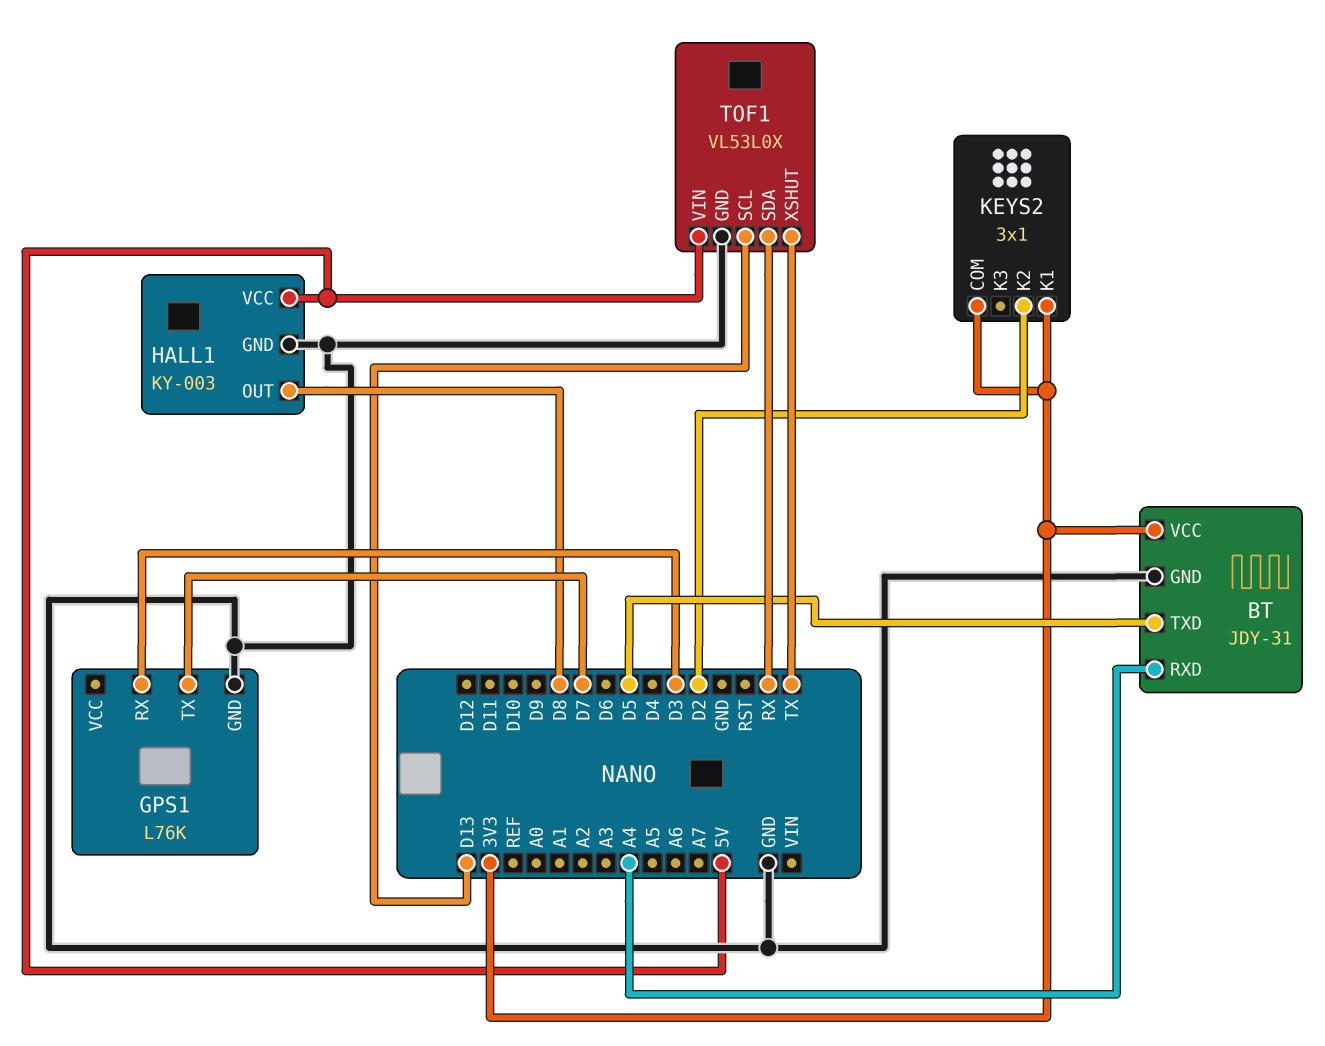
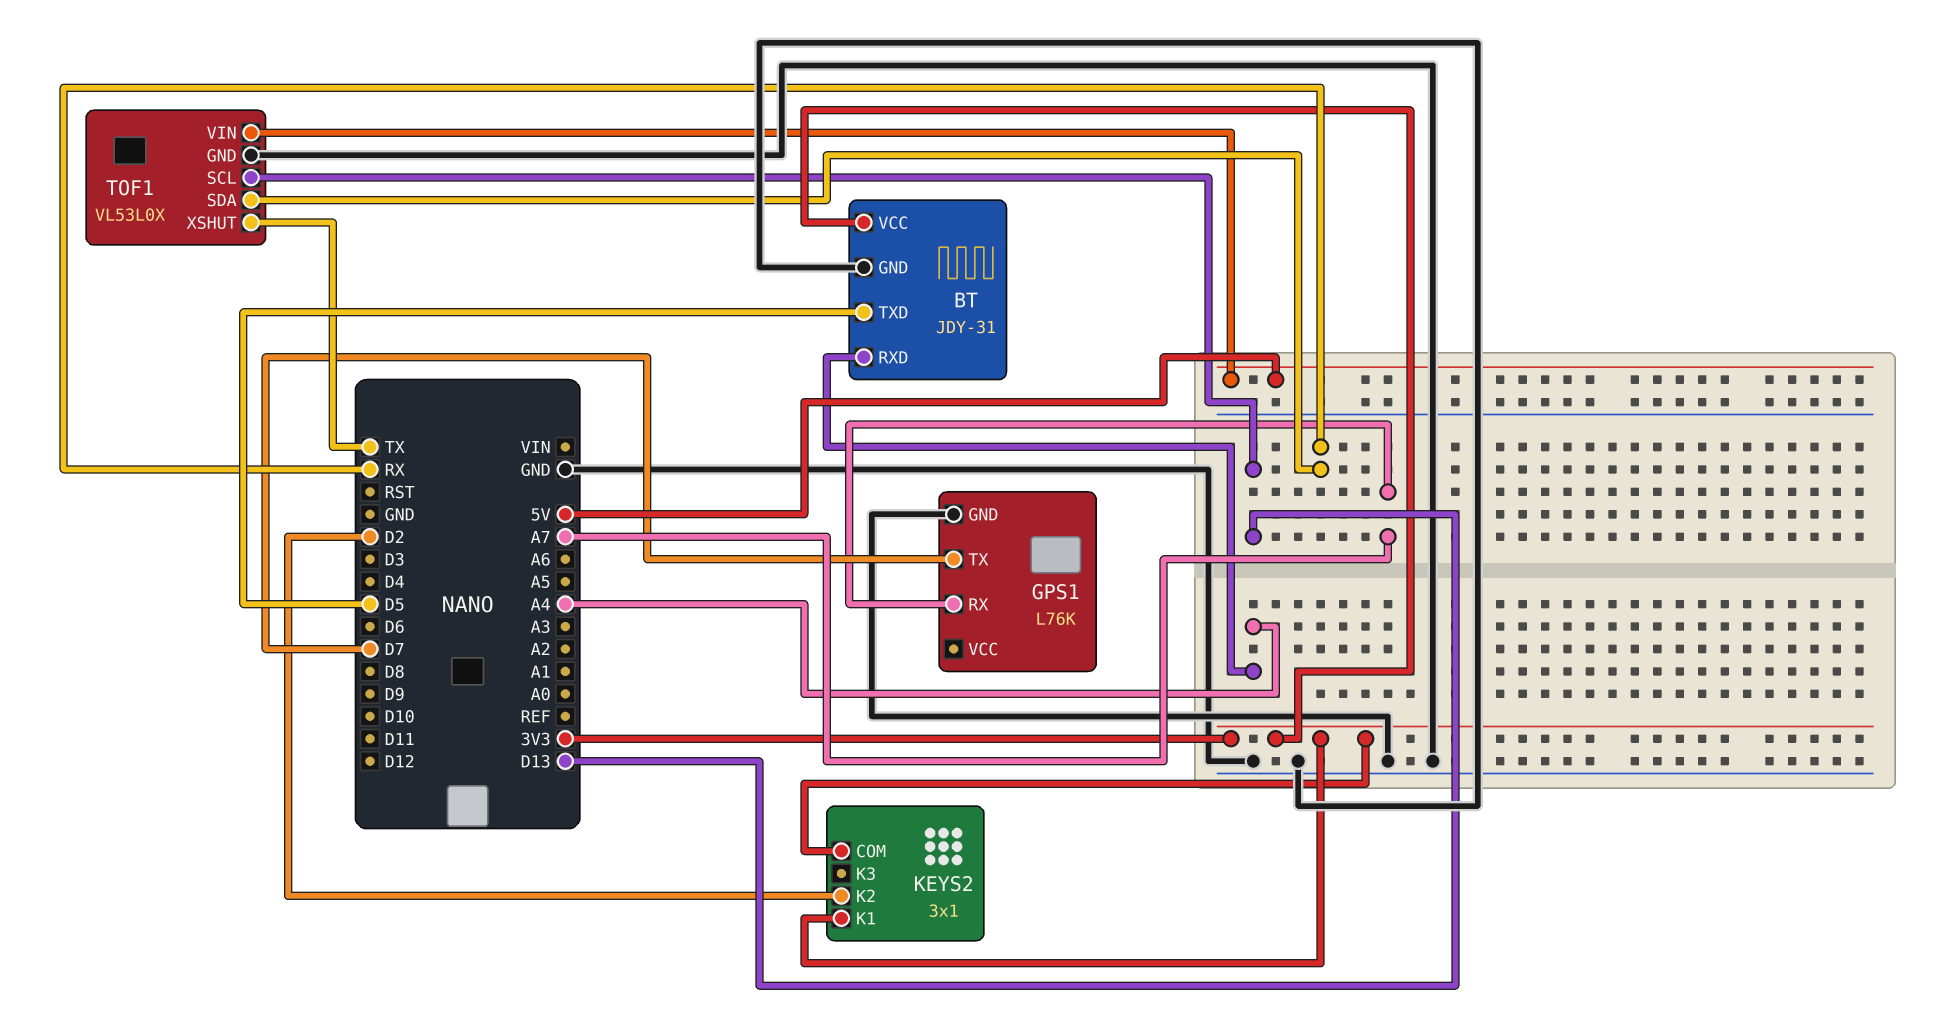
GPS1 pin RX: D3 -> A7
HALL1: KY-003 -> none
HALL1 pin GND: GND -> none
HALL1 pin OUT: D8 -> none
HALL1 pin VCC: 5V -> none

